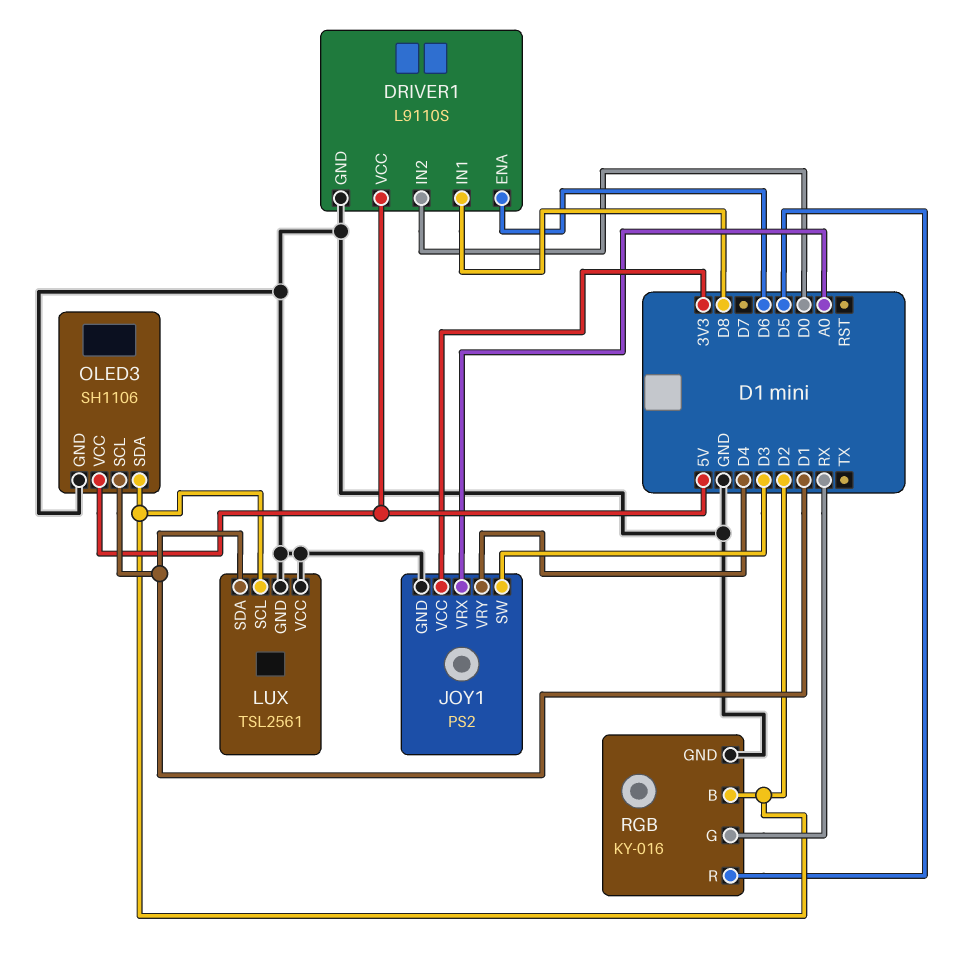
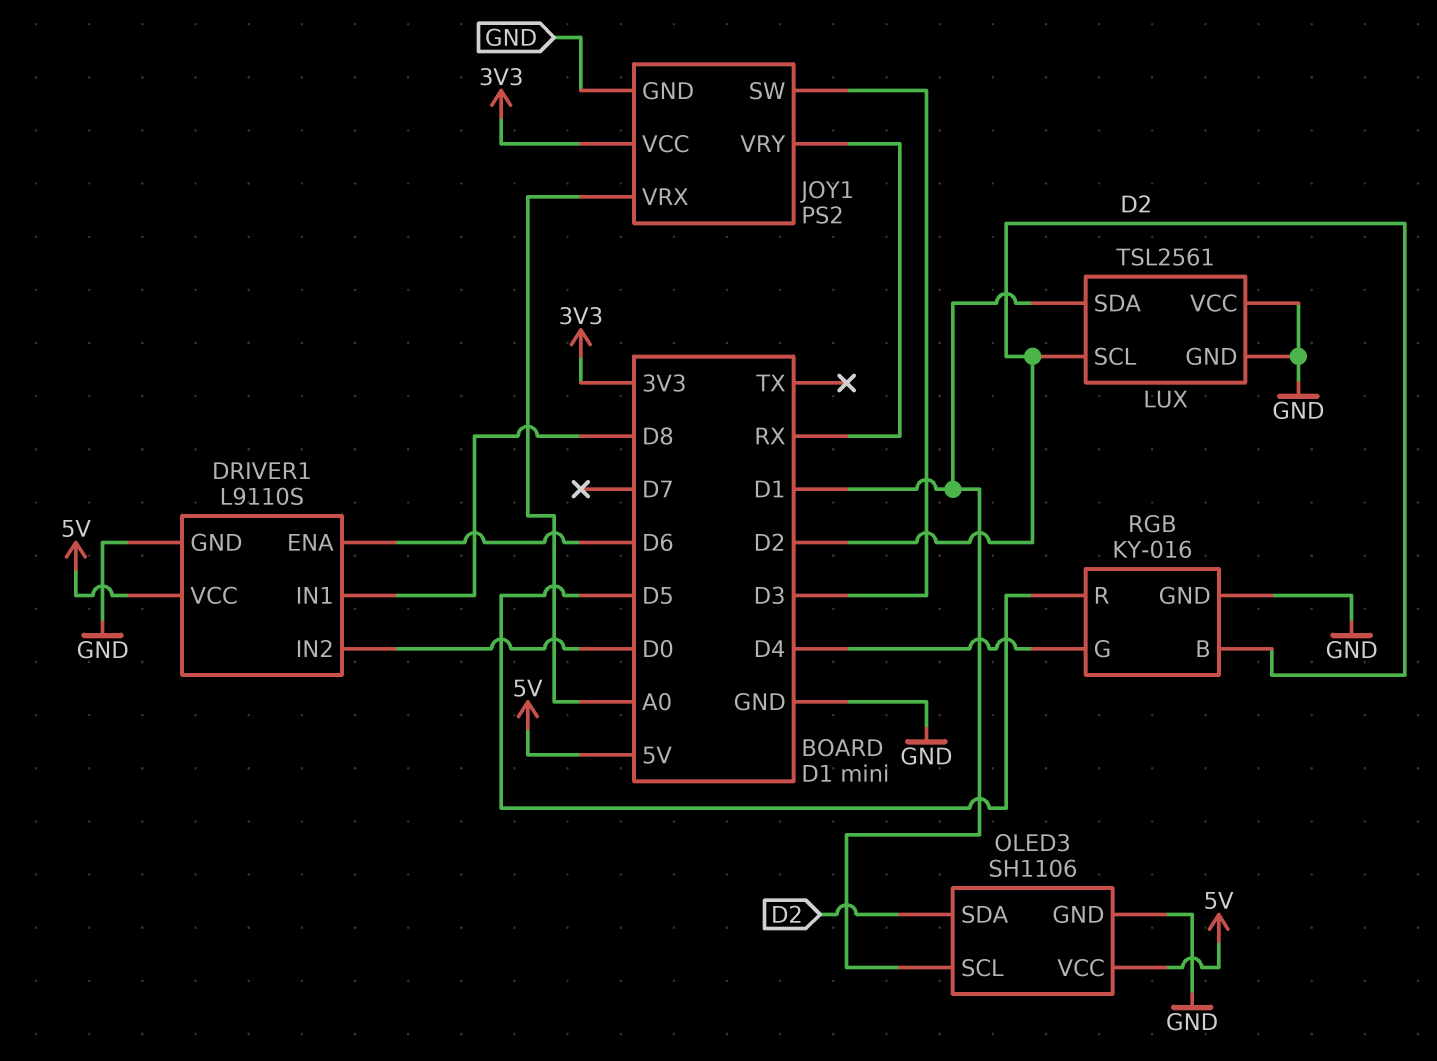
JOY1 pin VRY: D4 -> RX
RGB pin G: RX -> D4

